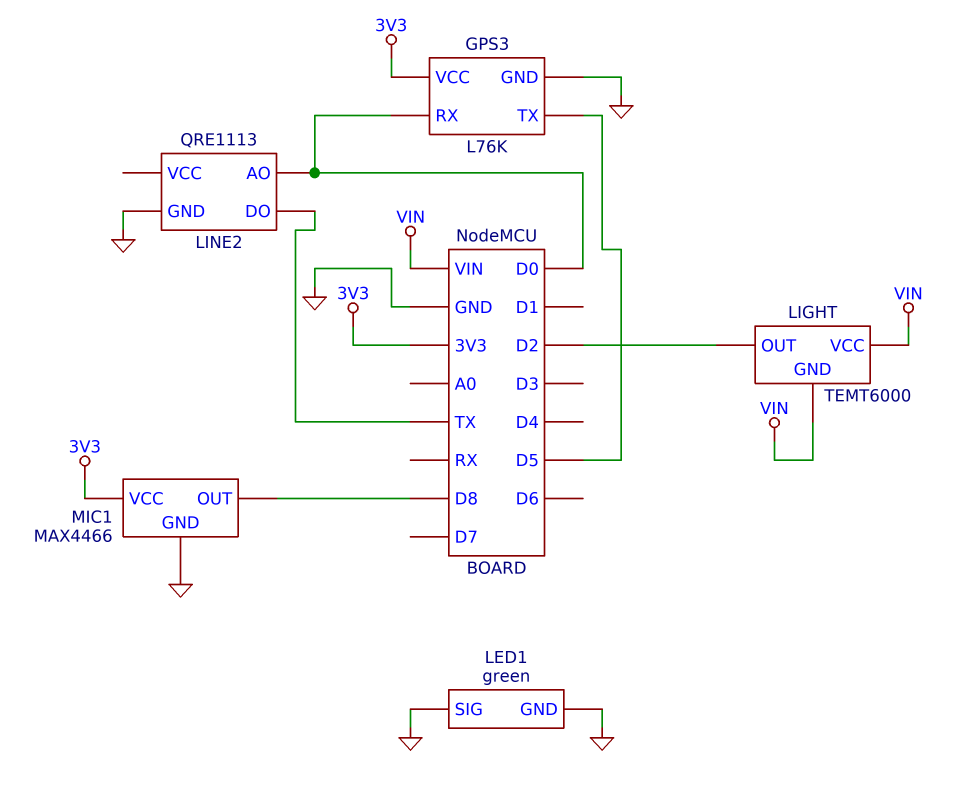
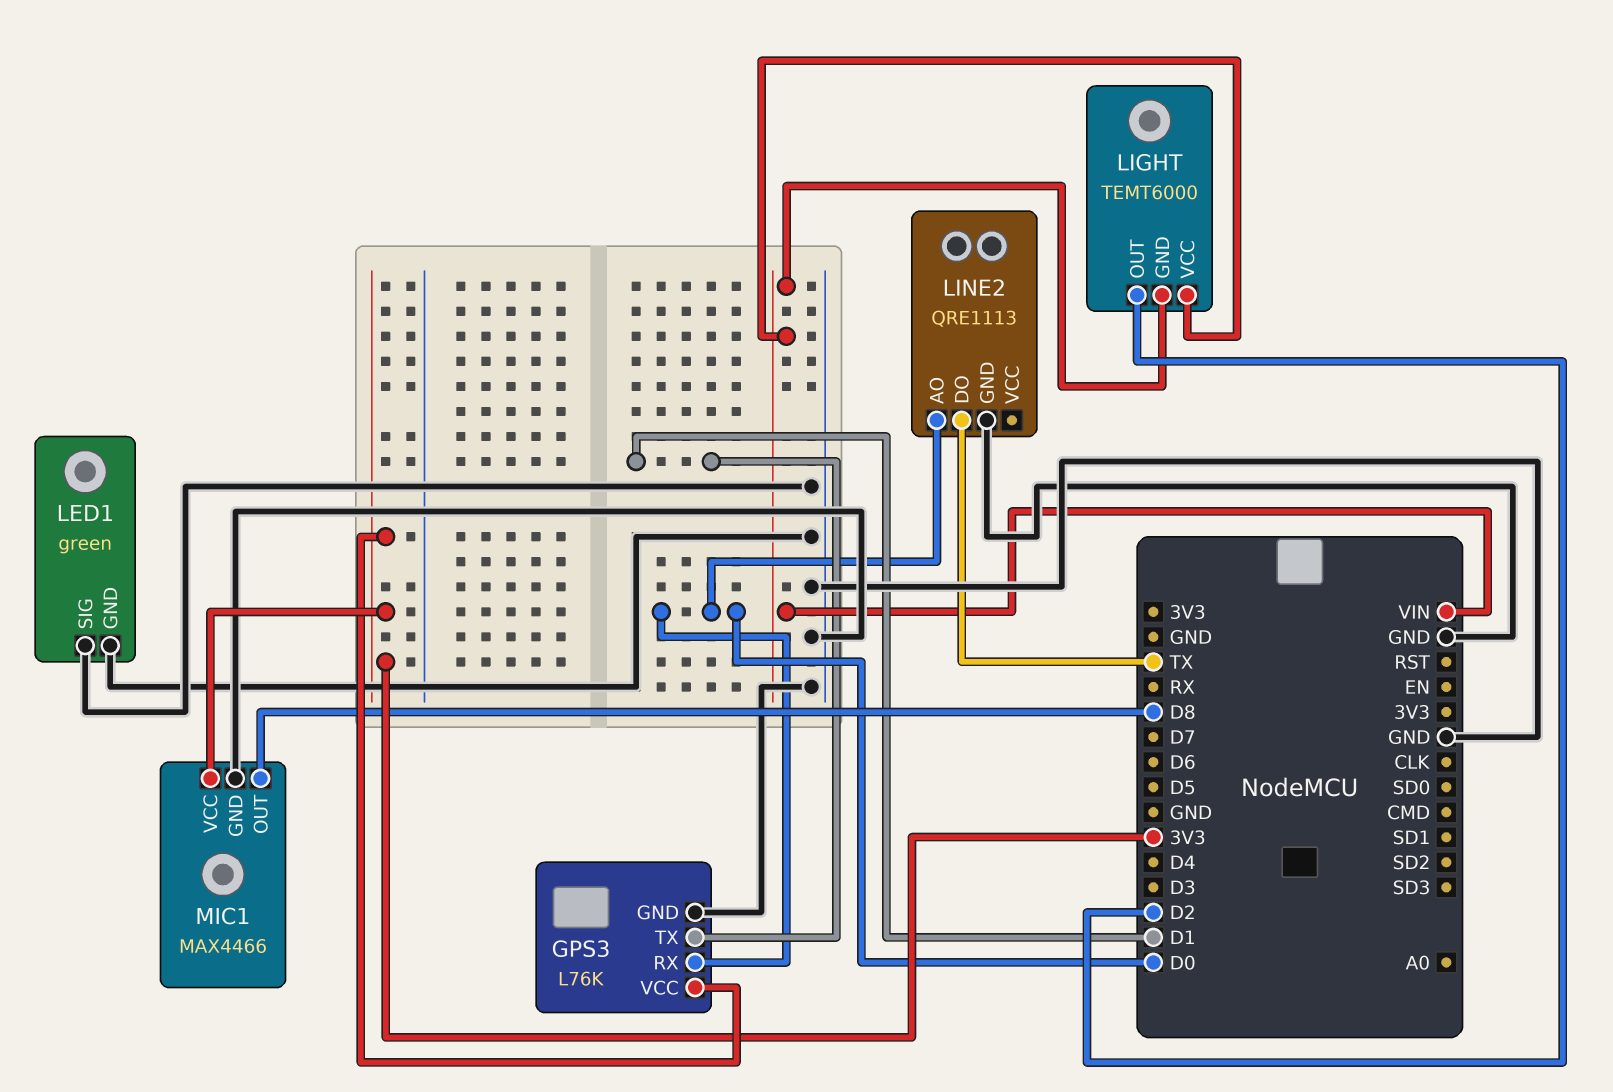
GPS3 pin TX: D5 -> D1

